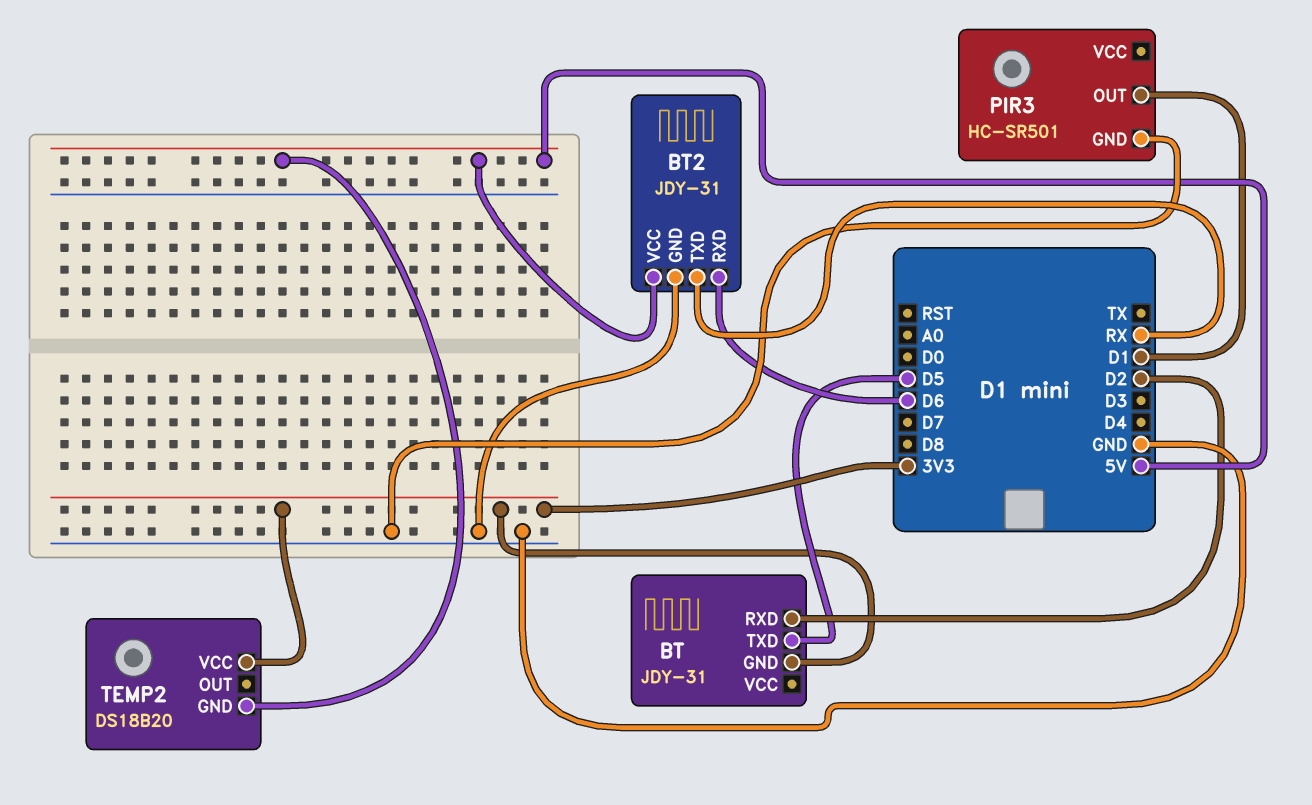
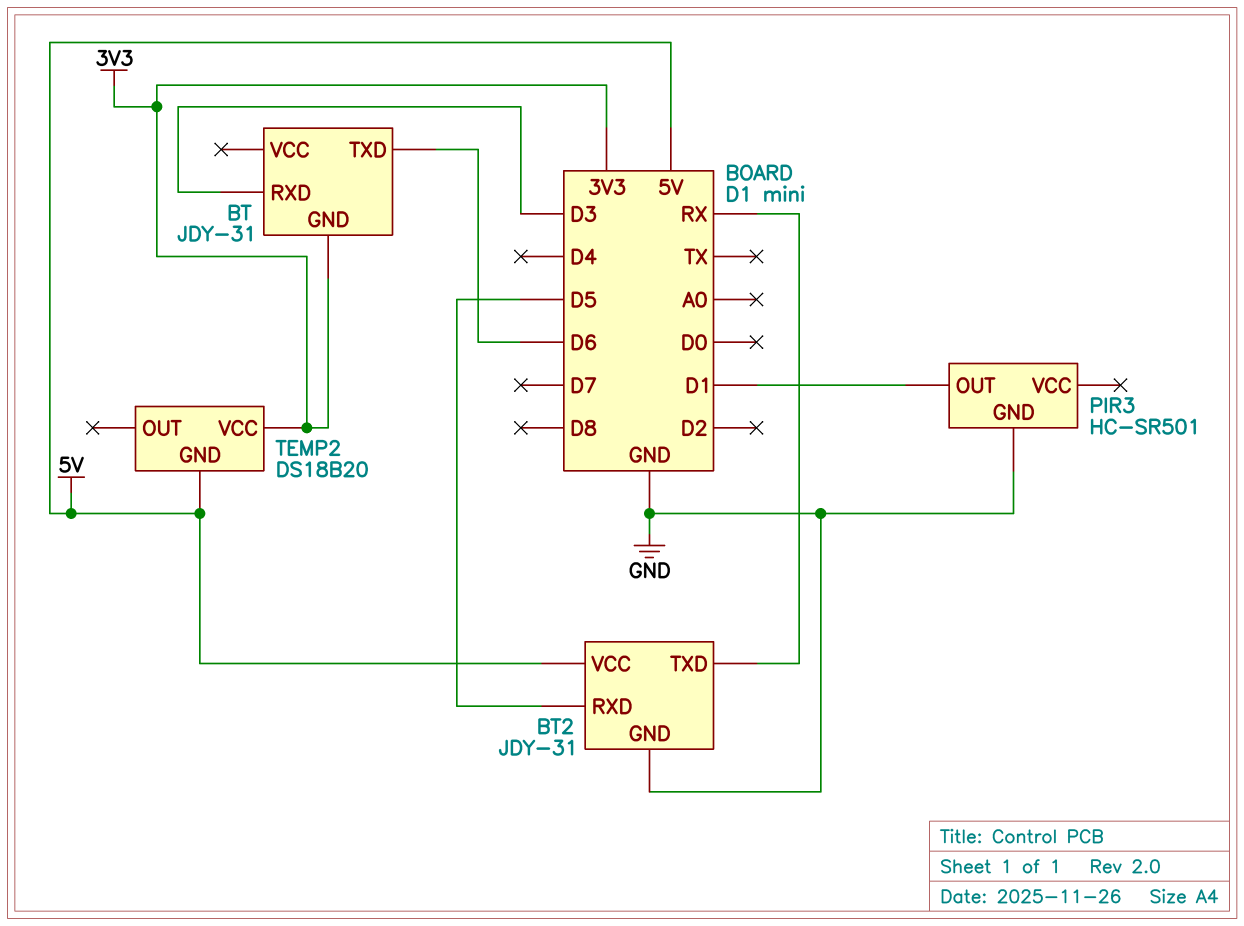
BT pin RXD: D2 -> D3
BT pin TXD: D5 -> D6
BT2 pin RXD: D6 -> D5

